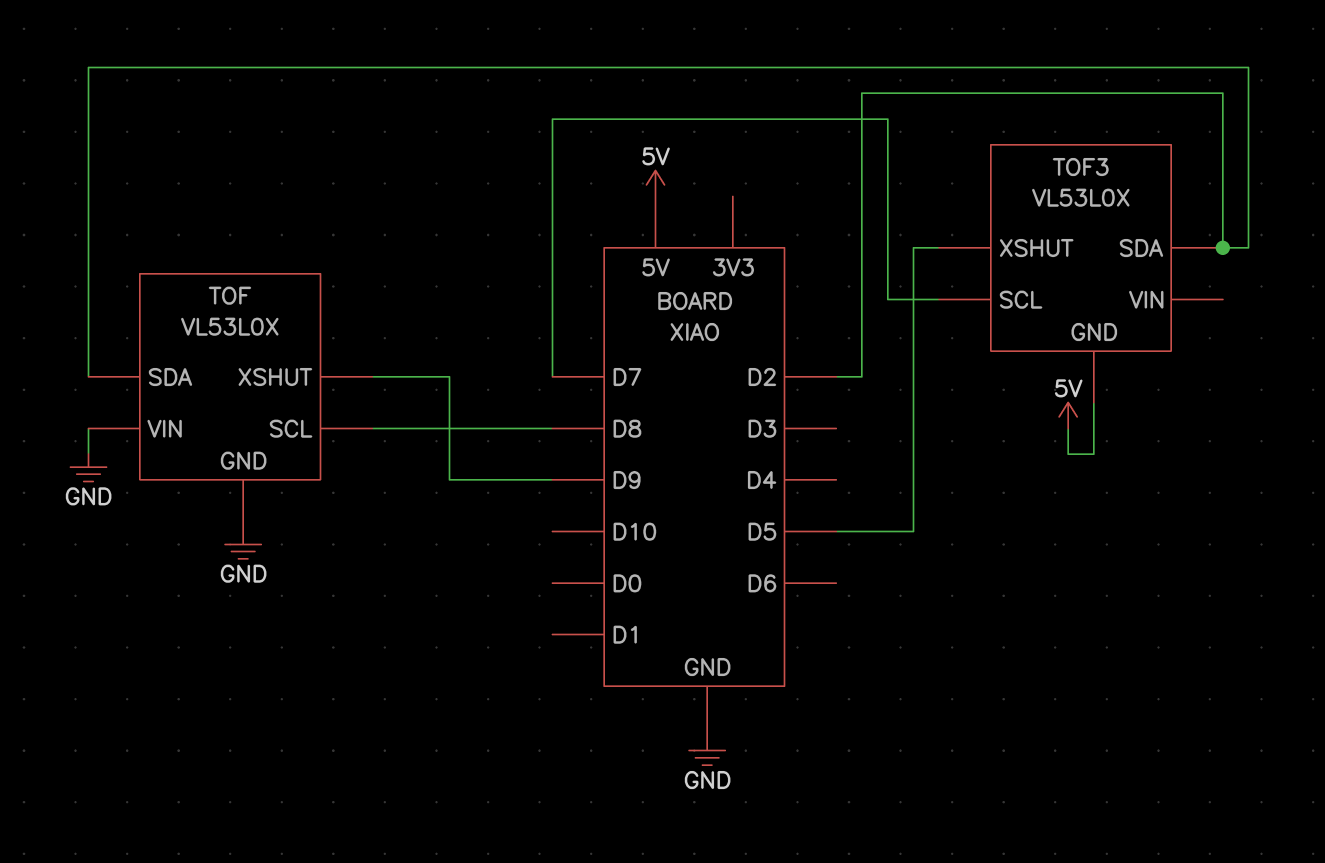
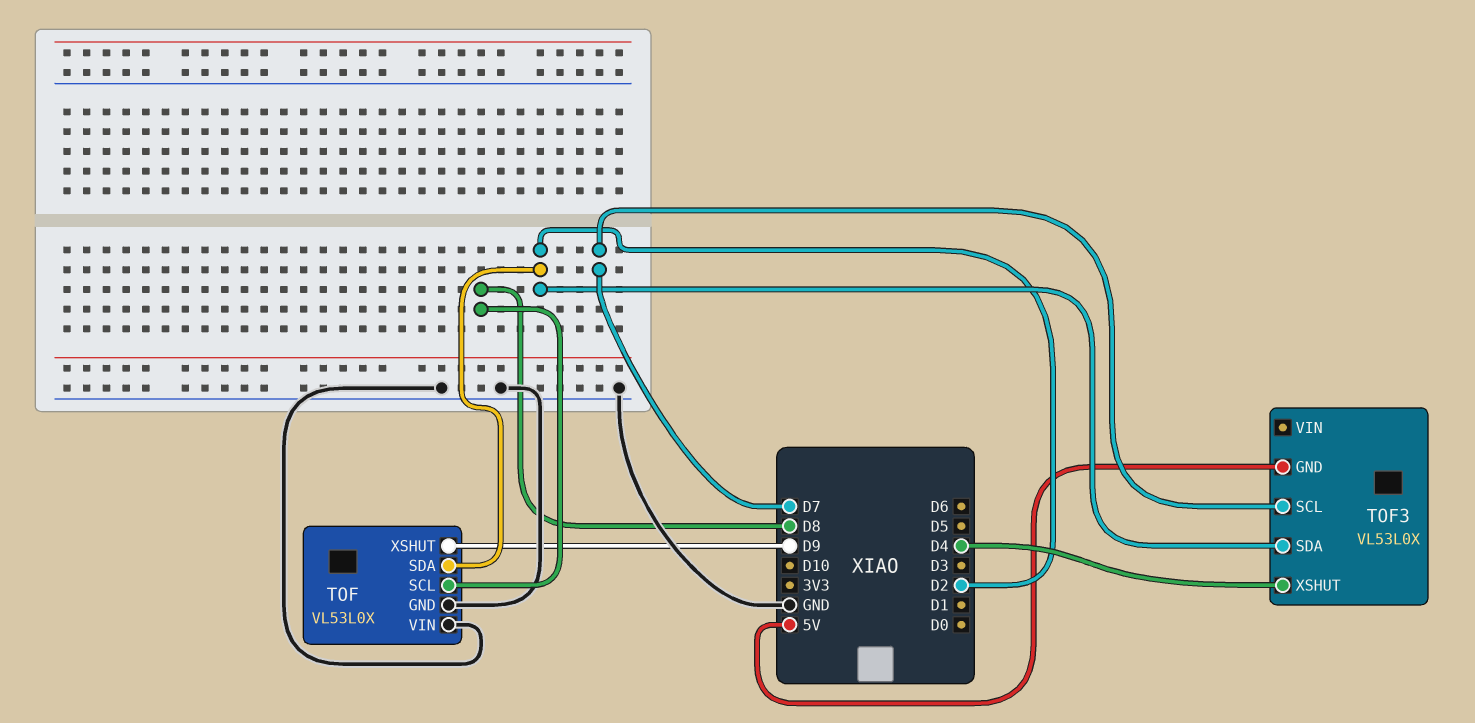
TOF3 pin XSHUT: D5 -> D4

